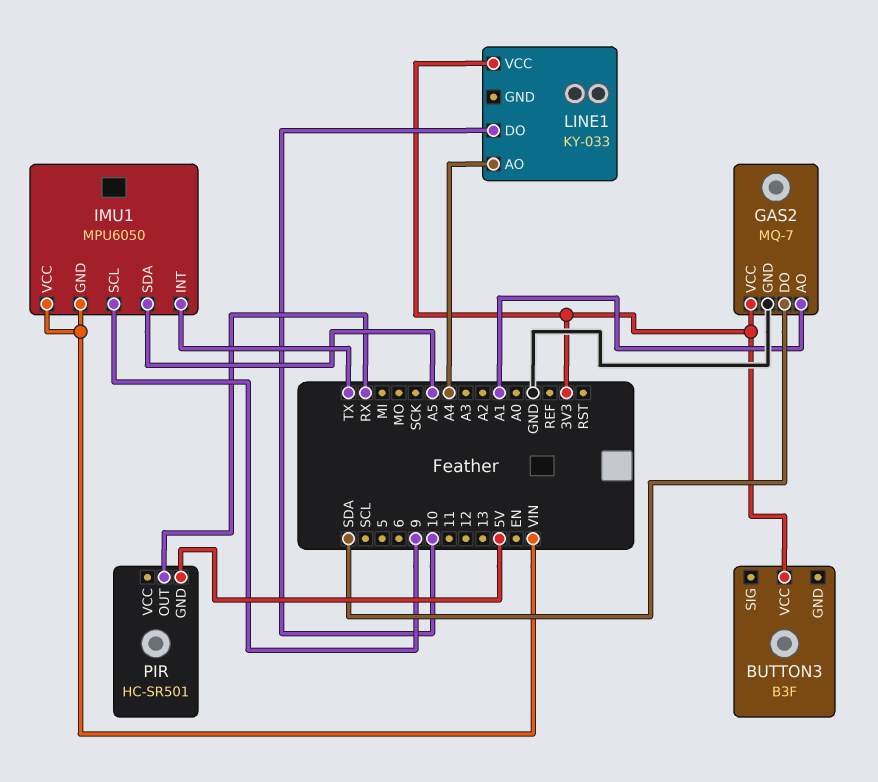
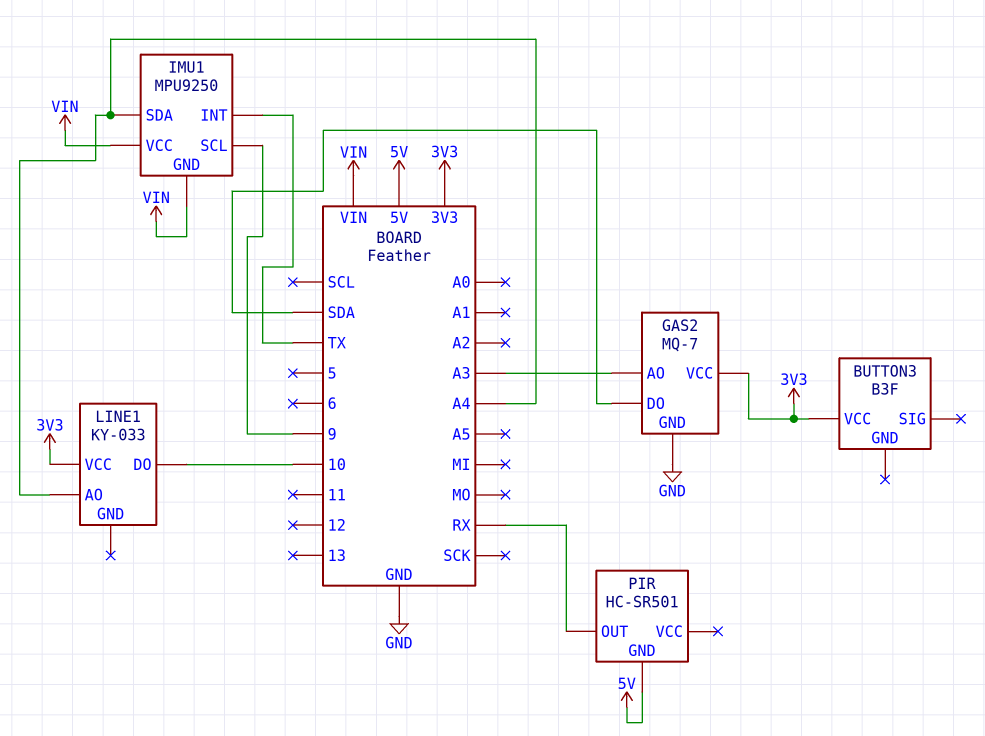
GAS2 pin AO: A1 -> A3
IMU1: MPU6050 -> MPU9250
IMU1 pin SDA: A5 -> A4

